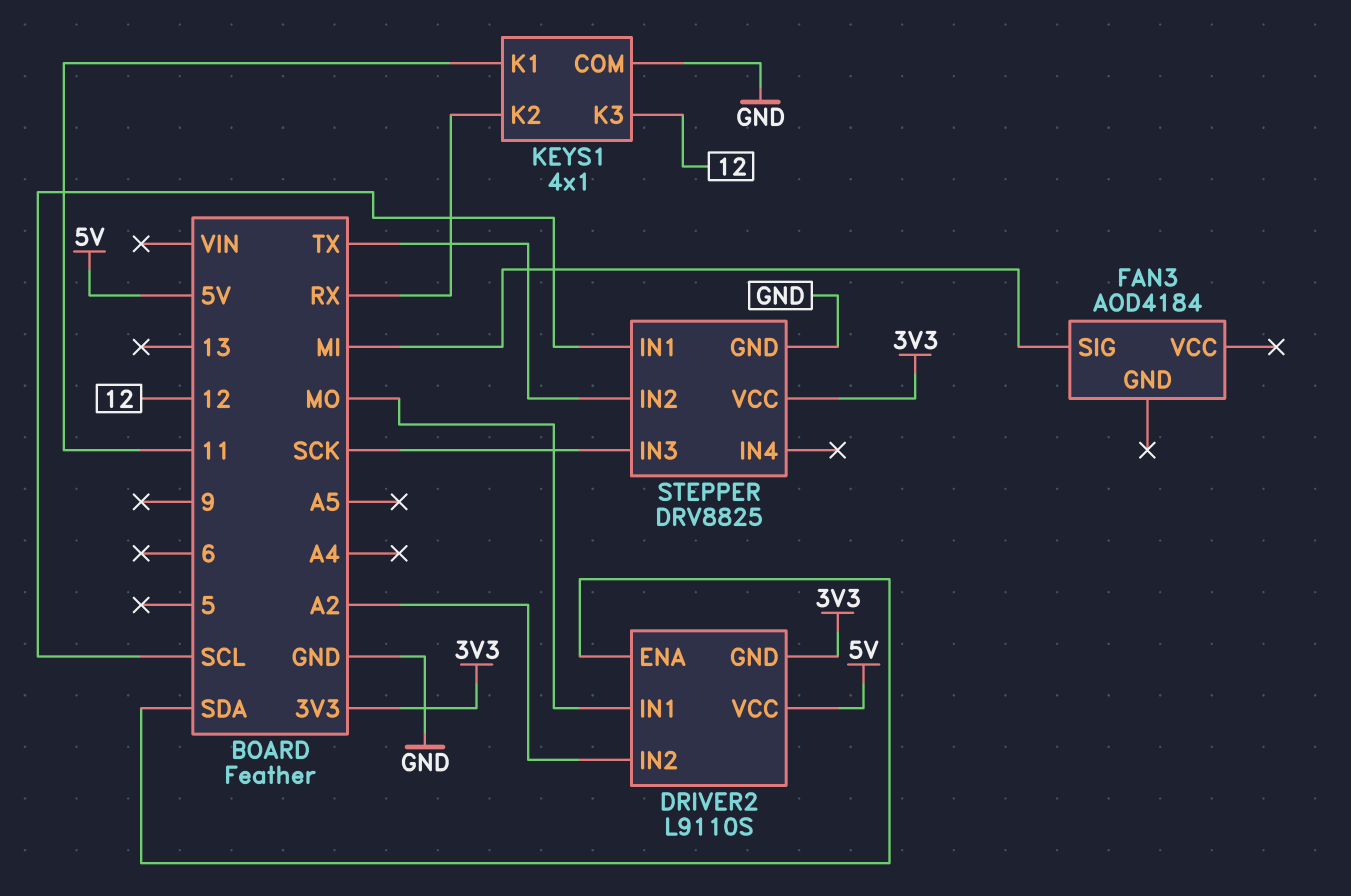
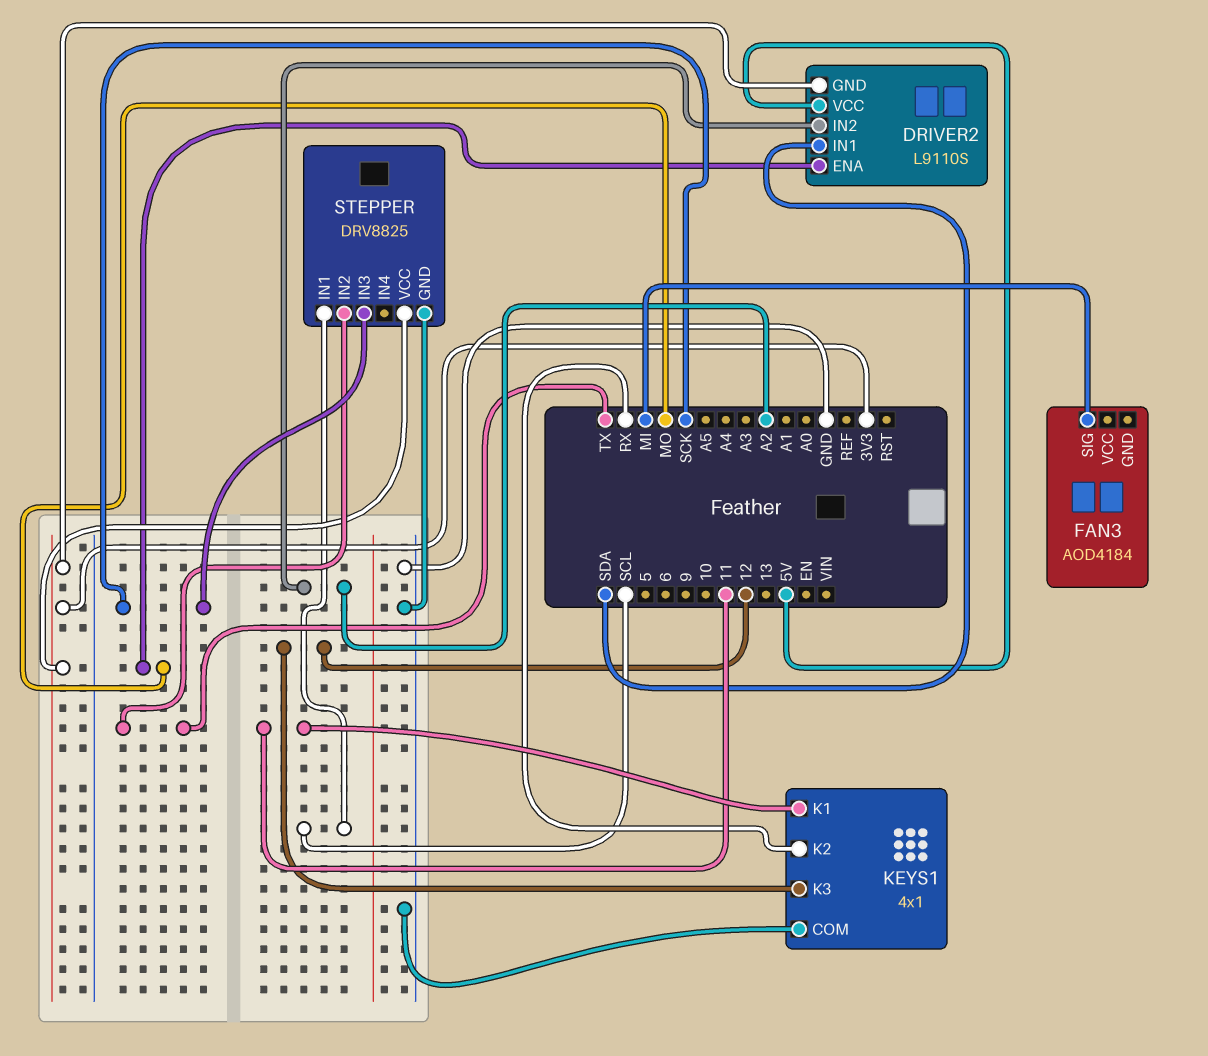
DRIVER2 pin ENA: SDA -> MO
DRIVER2 pin IN1: MO -> SDA

